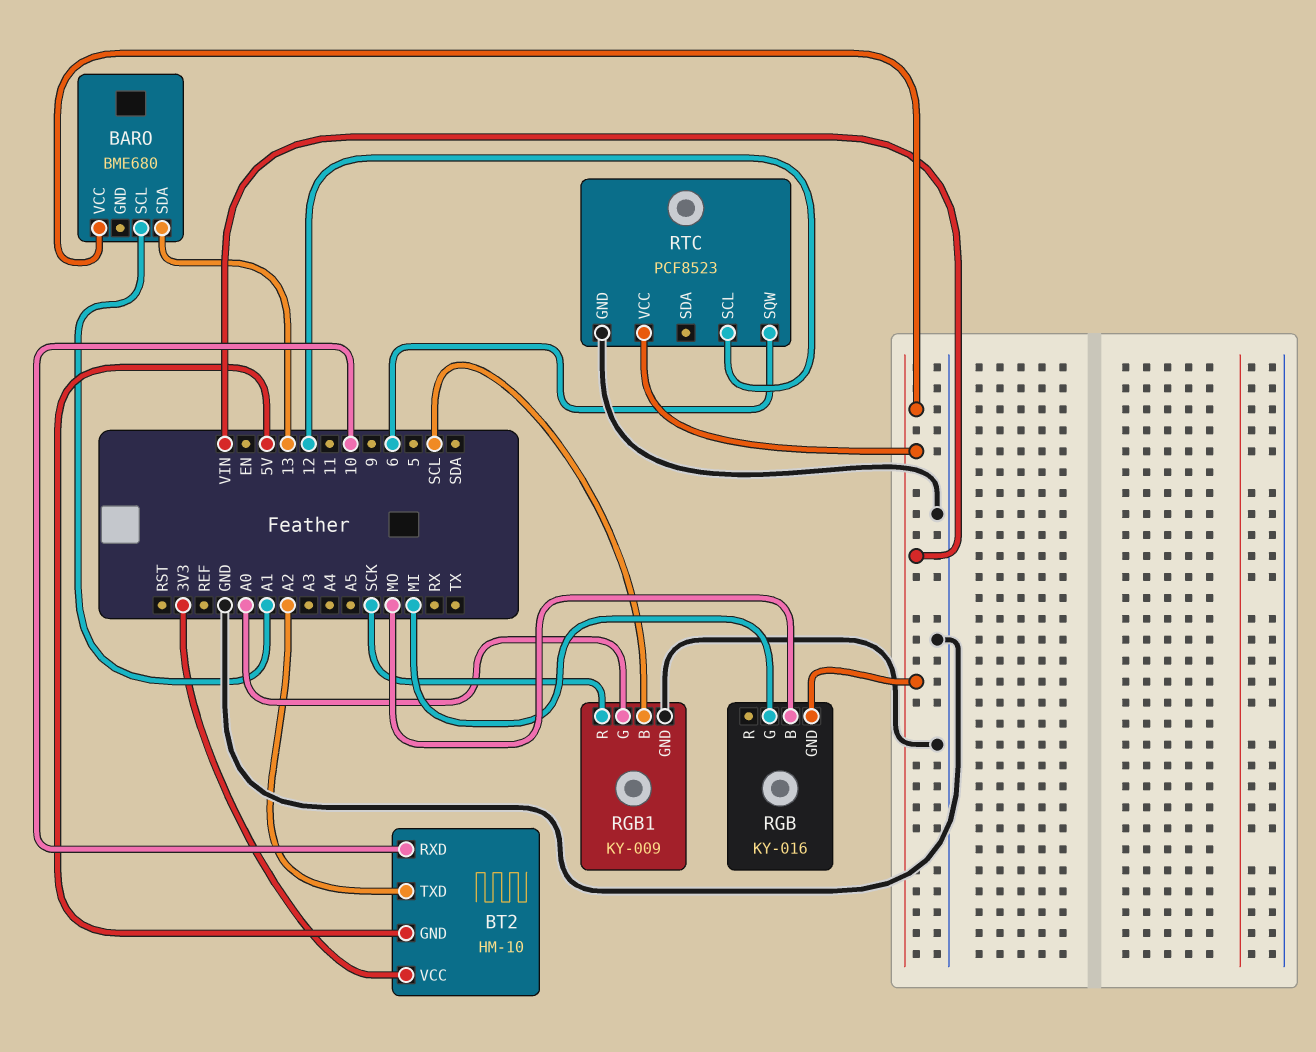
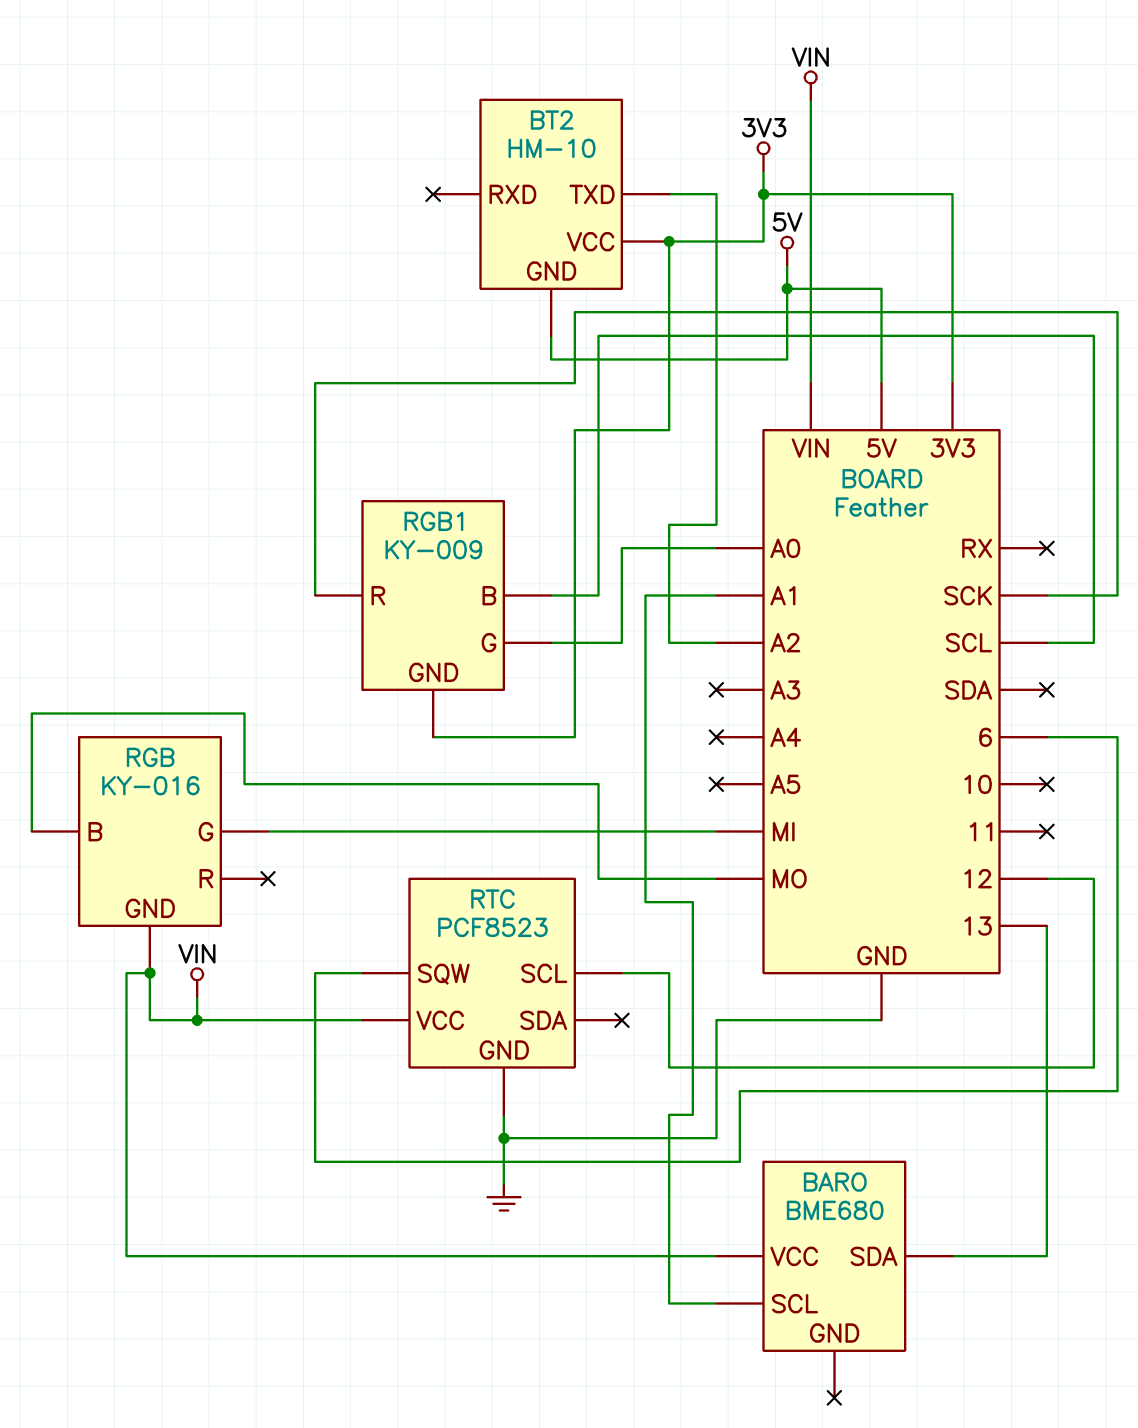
BT2 pin RXD: 10 -> none
RGB1 pin GND: GND -> 3V3

